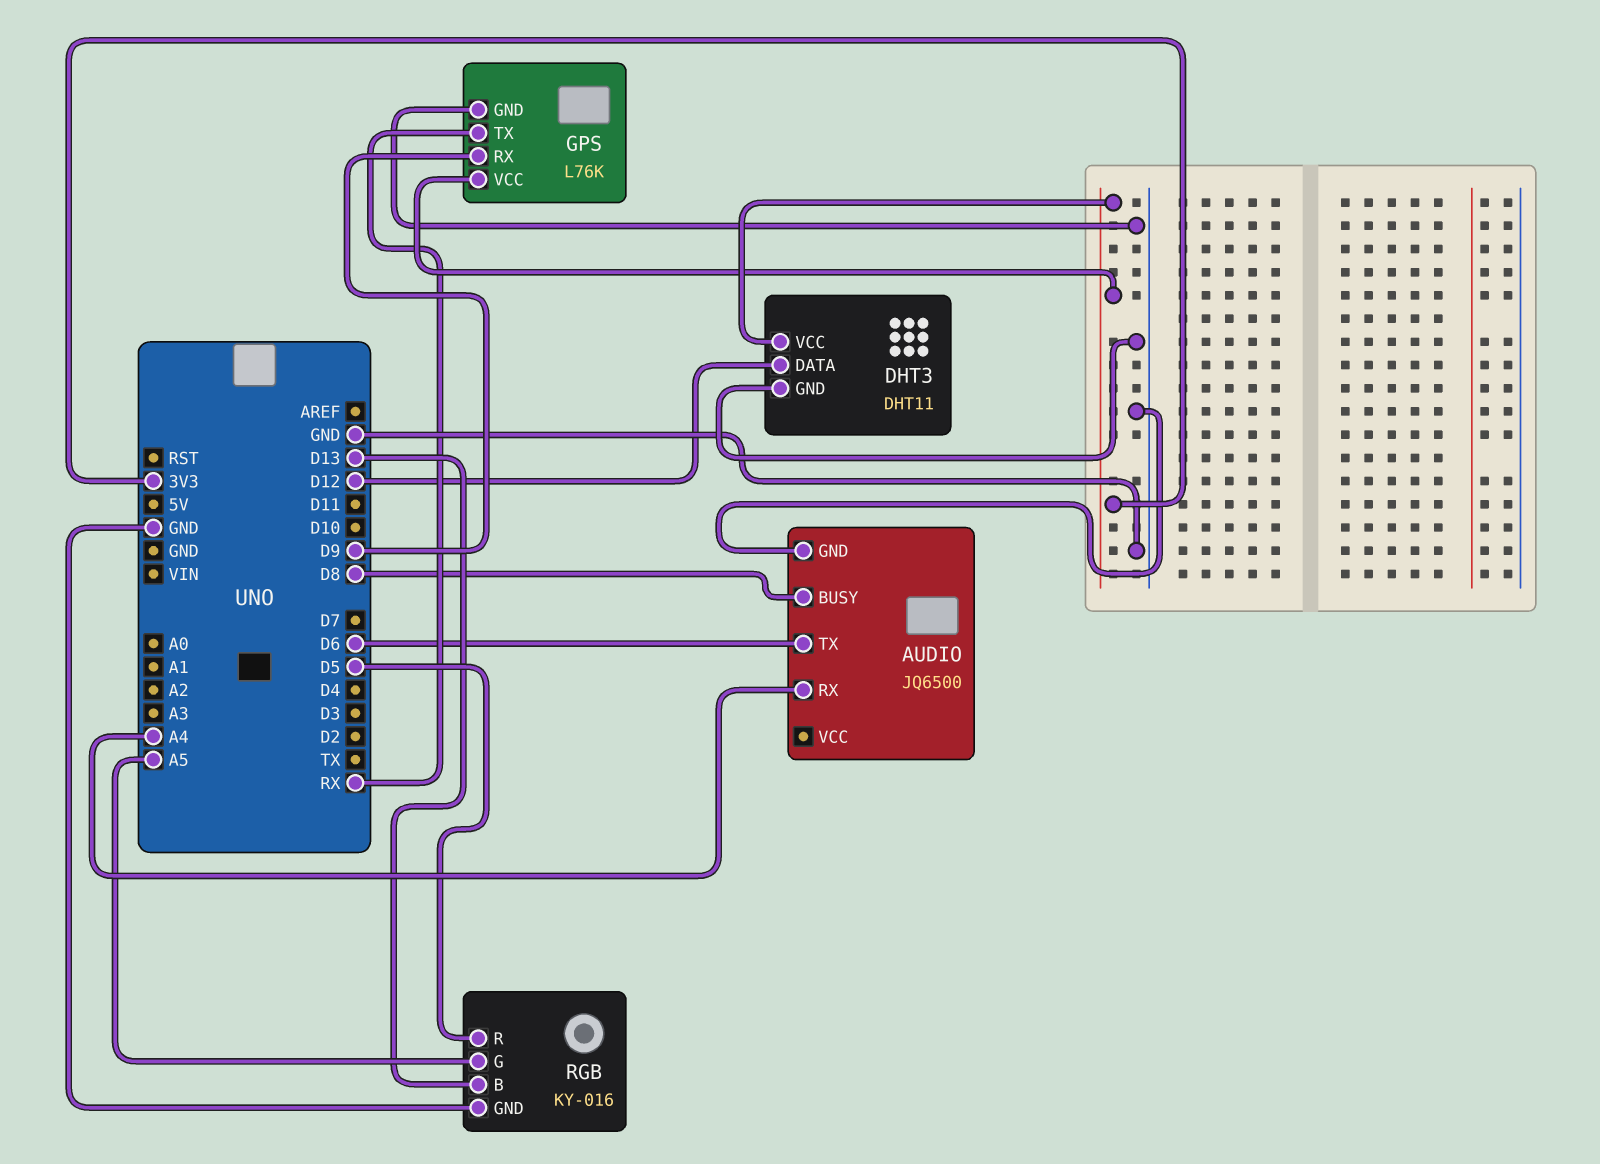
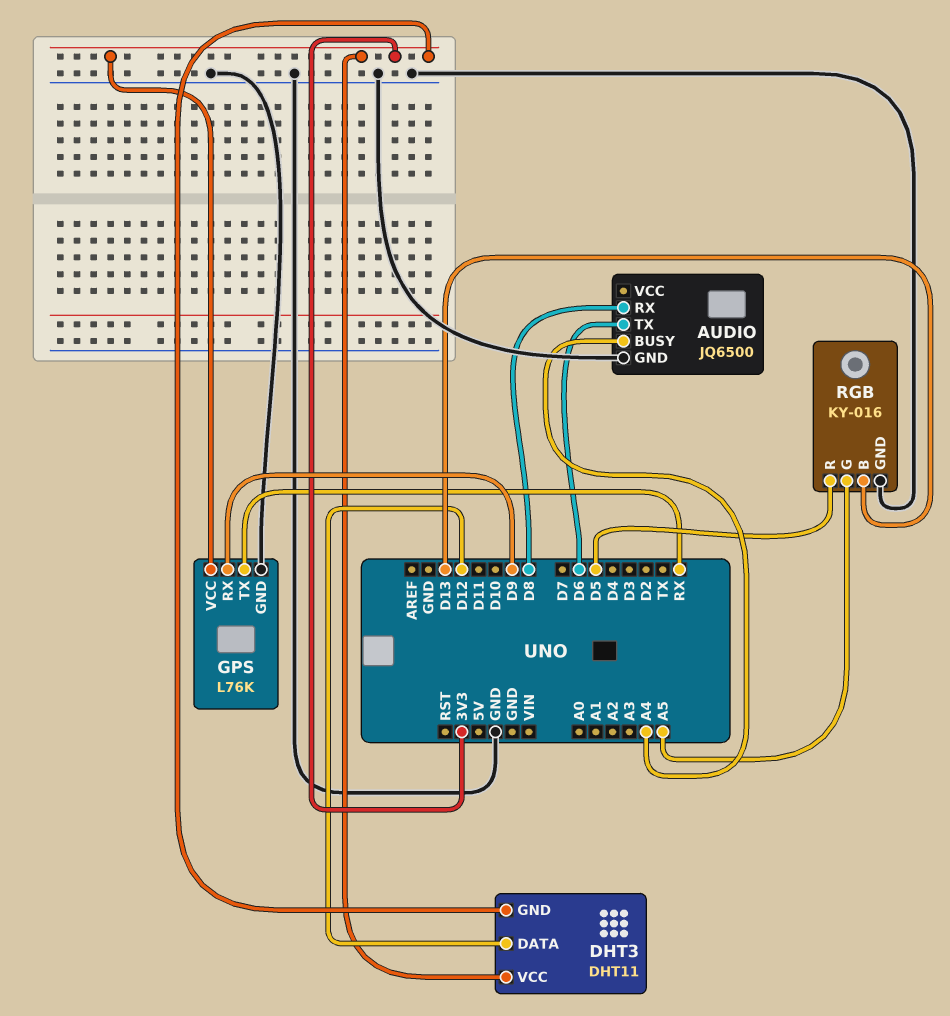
AUDIO pin BUSY: D8 -> A4
AUDIO pin RX: A4 -> D8
DHT3 pin GND: GND -> 3V3

